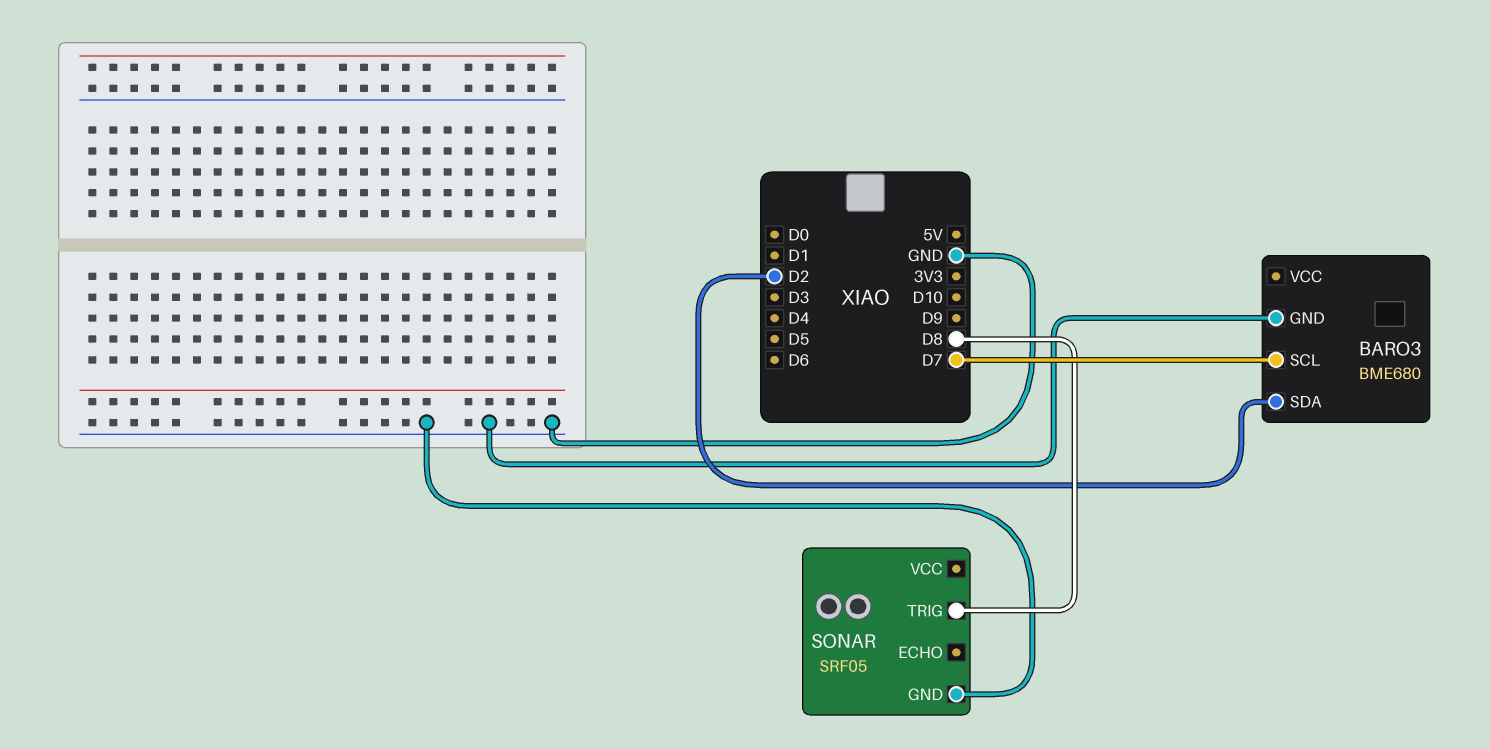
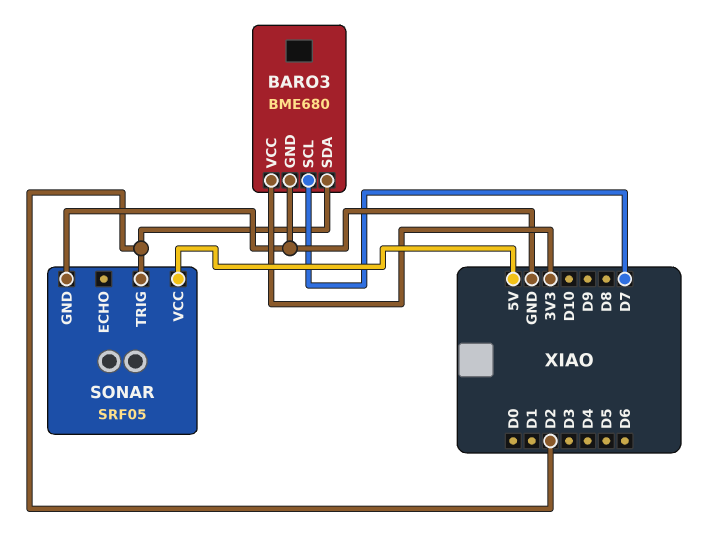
BARO3 pin VCC: none -> 3V3
SONAR pin TRIG: D8 -> D2
SONAR pin VCC: none -> 5V

